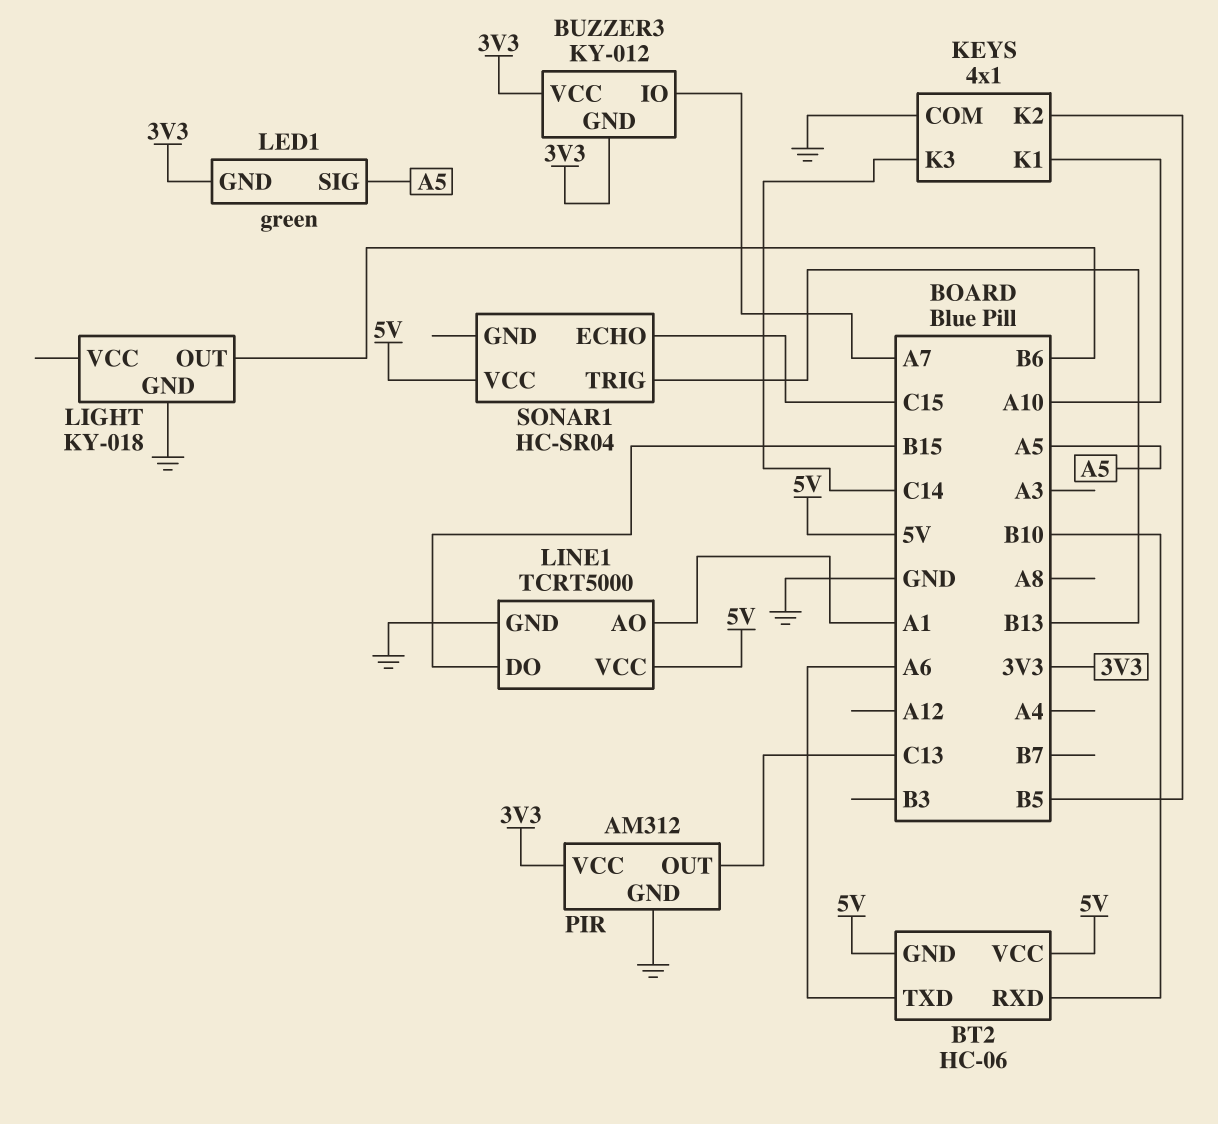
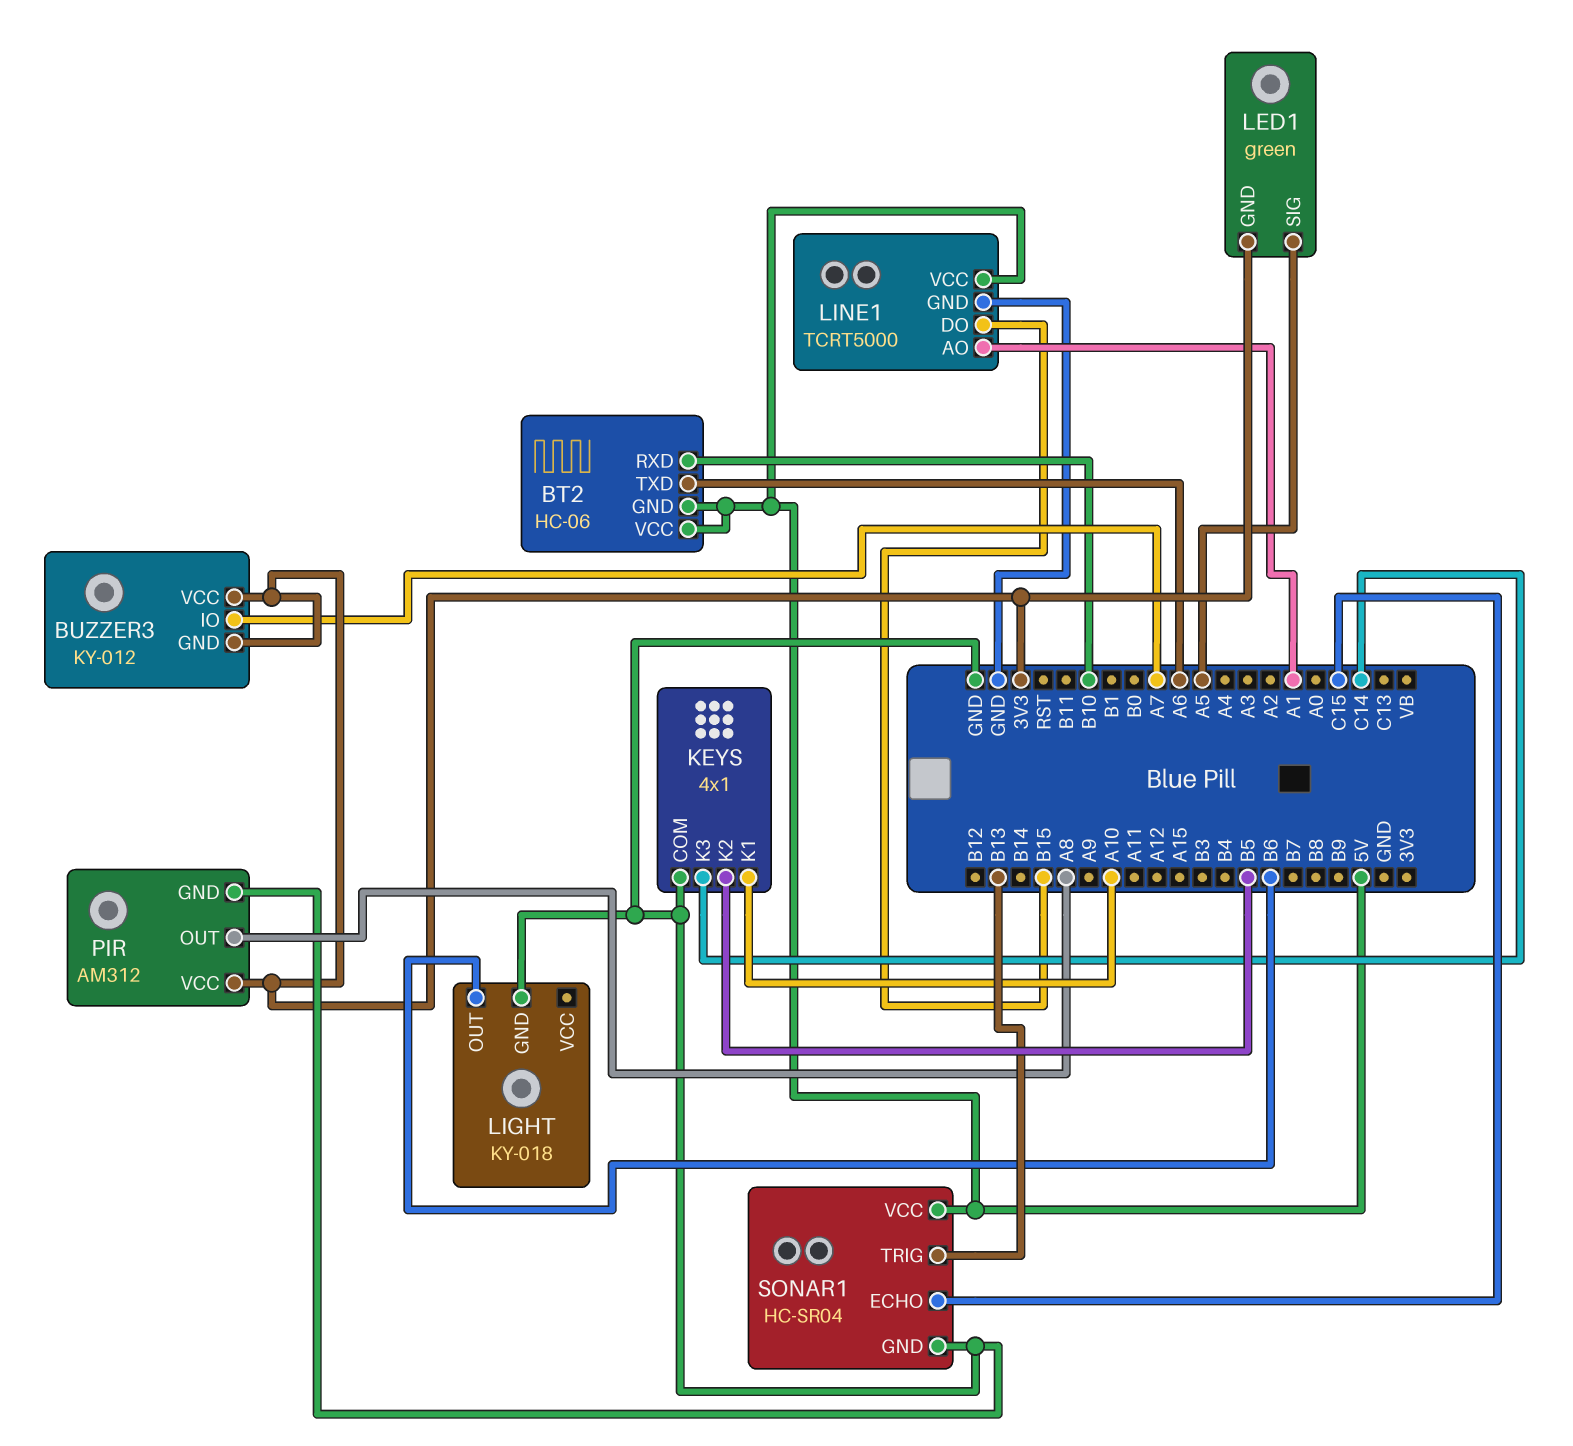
PIR pin OUT: C13 -> A8
SONAR1 pin GND: none -> GND

